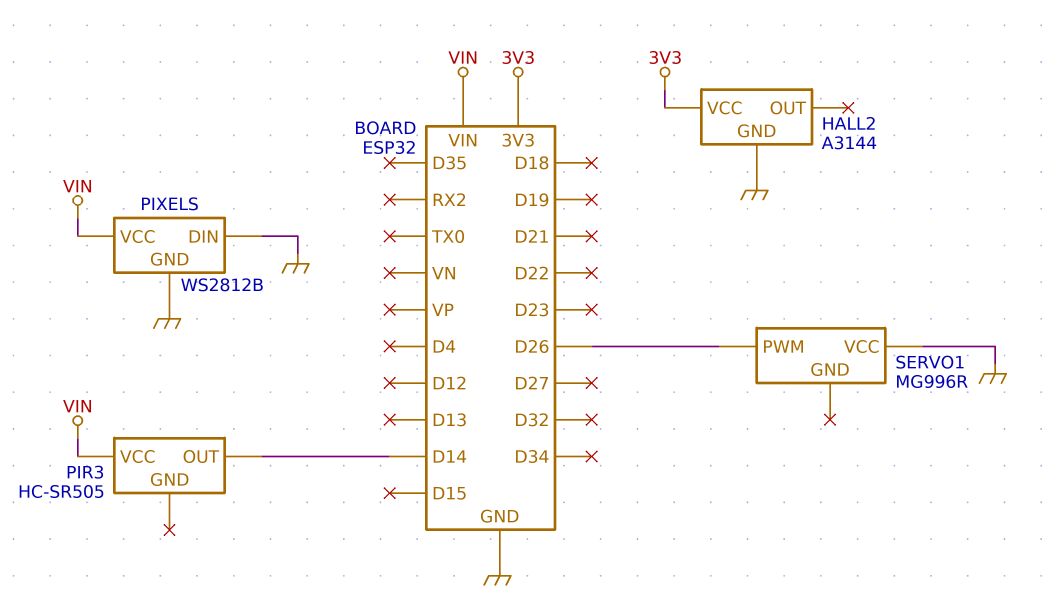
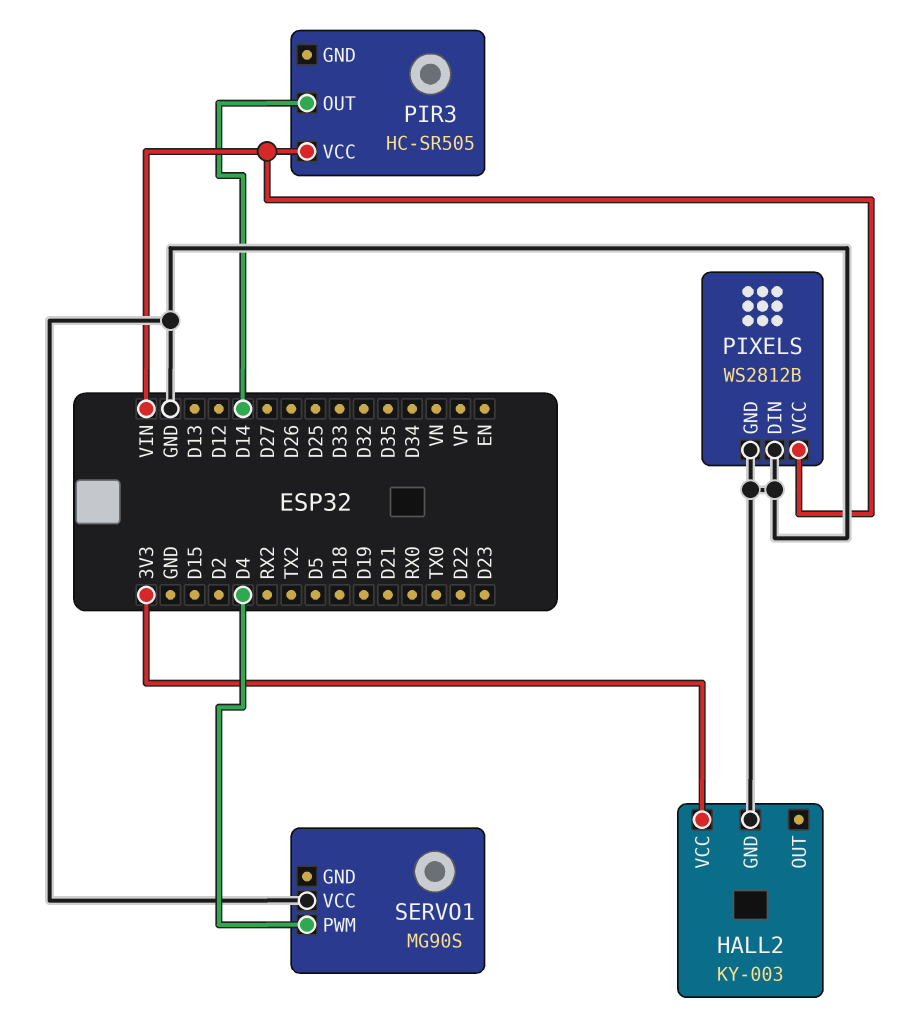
HALL2: A3144 -> KY-003
SERVO1: MG996R -> MG90S
SERVO1 pin PWM: D26 -> D4

